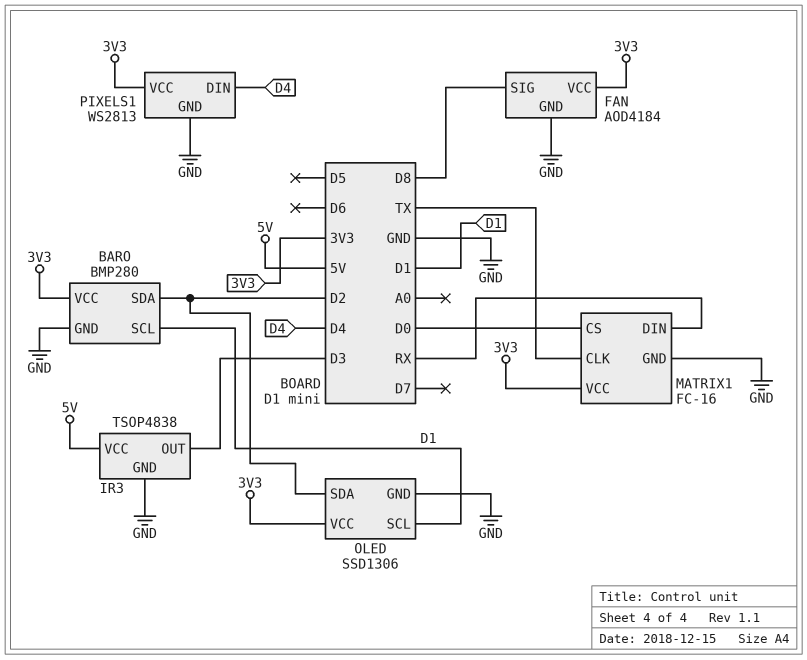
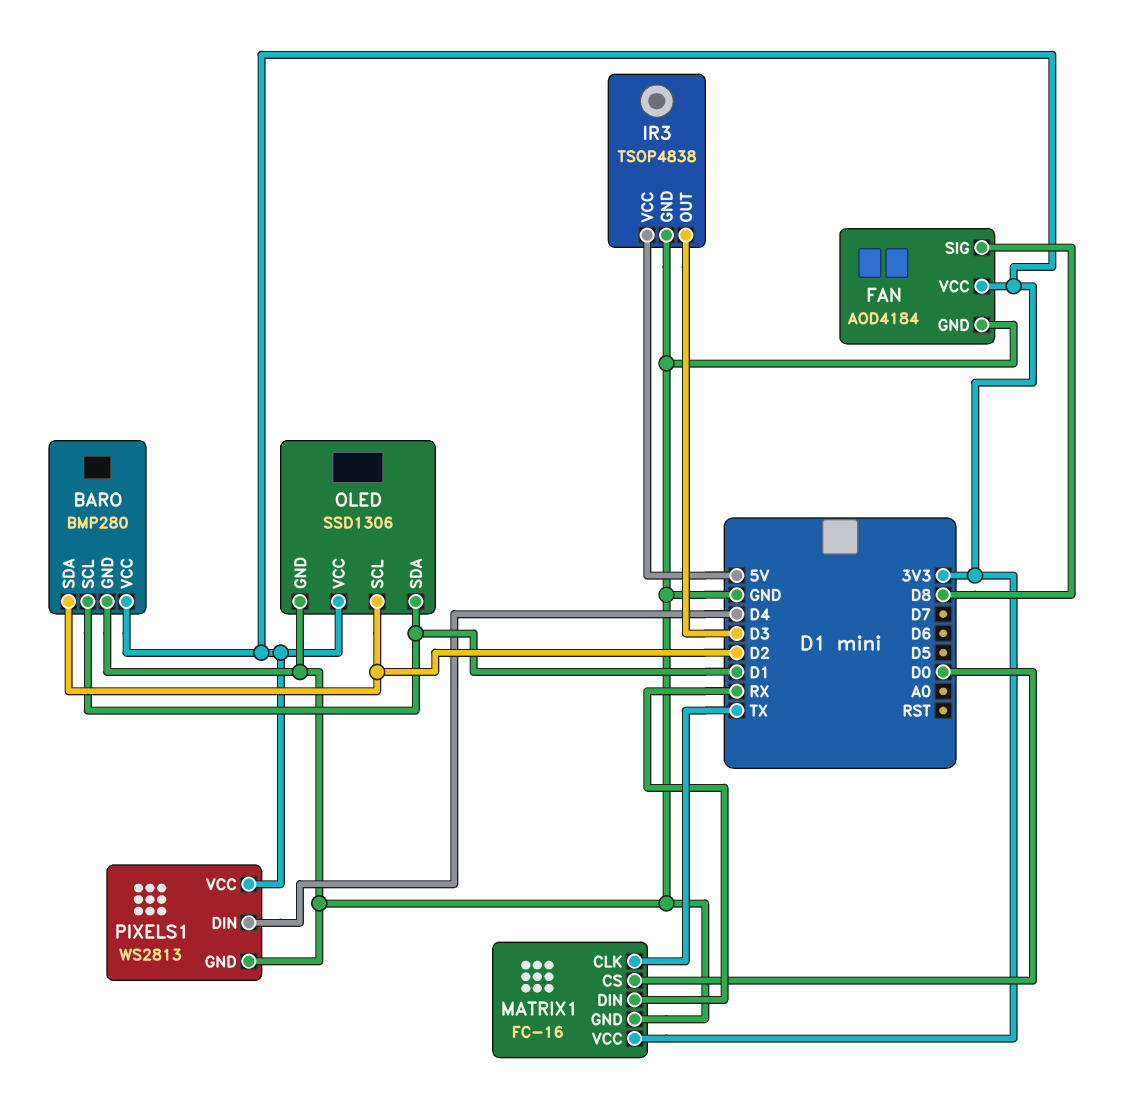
OLED pin SCL: D1 -> D2
OLED pin SDA: D2 -> D1

